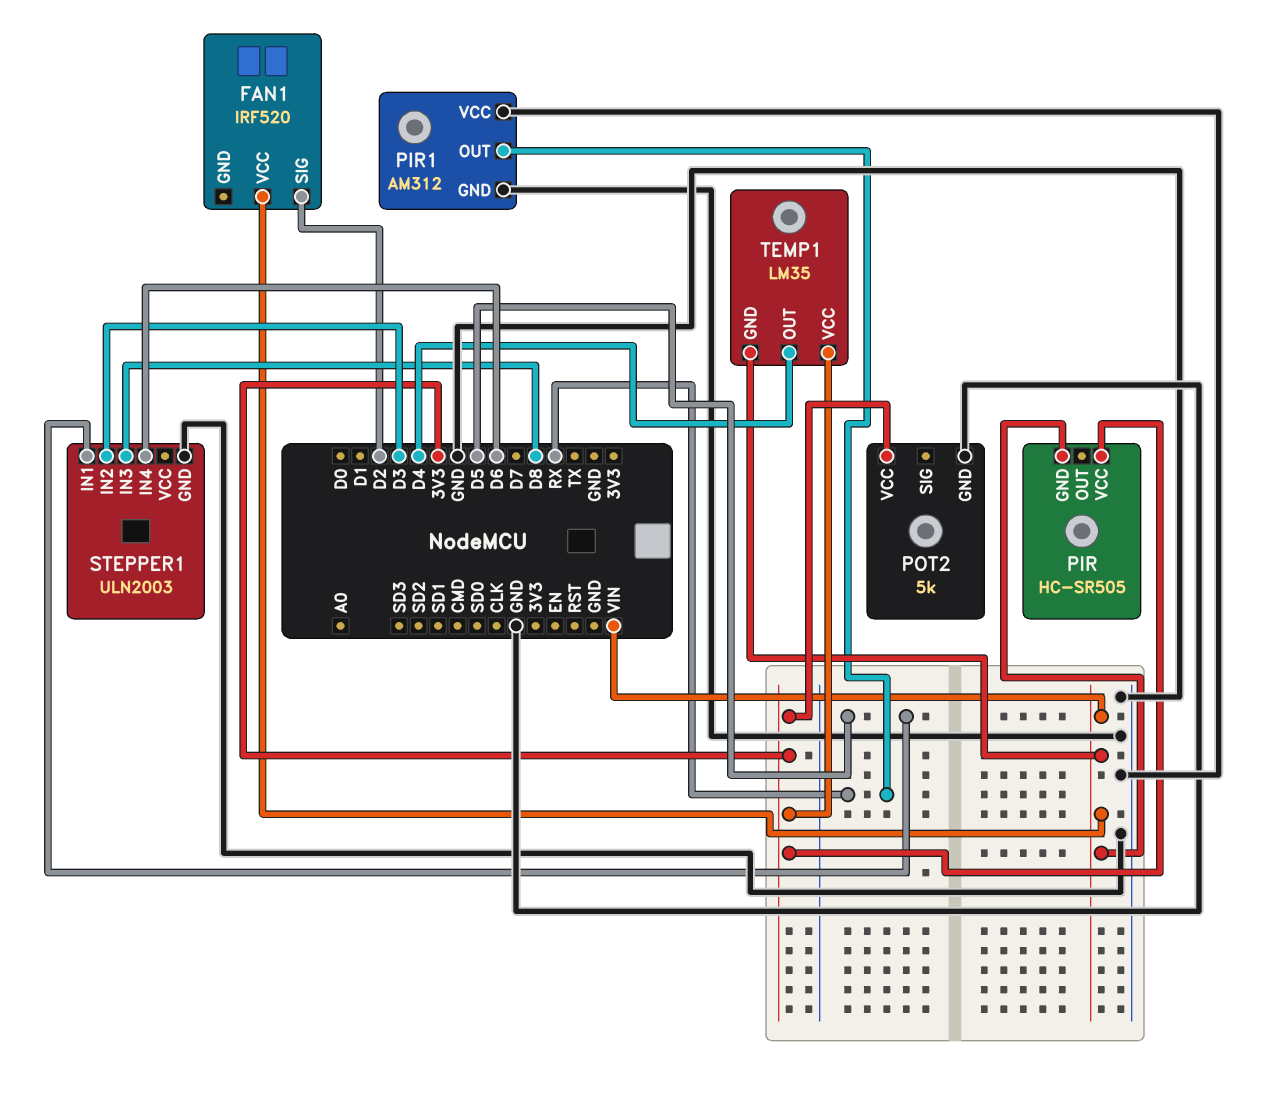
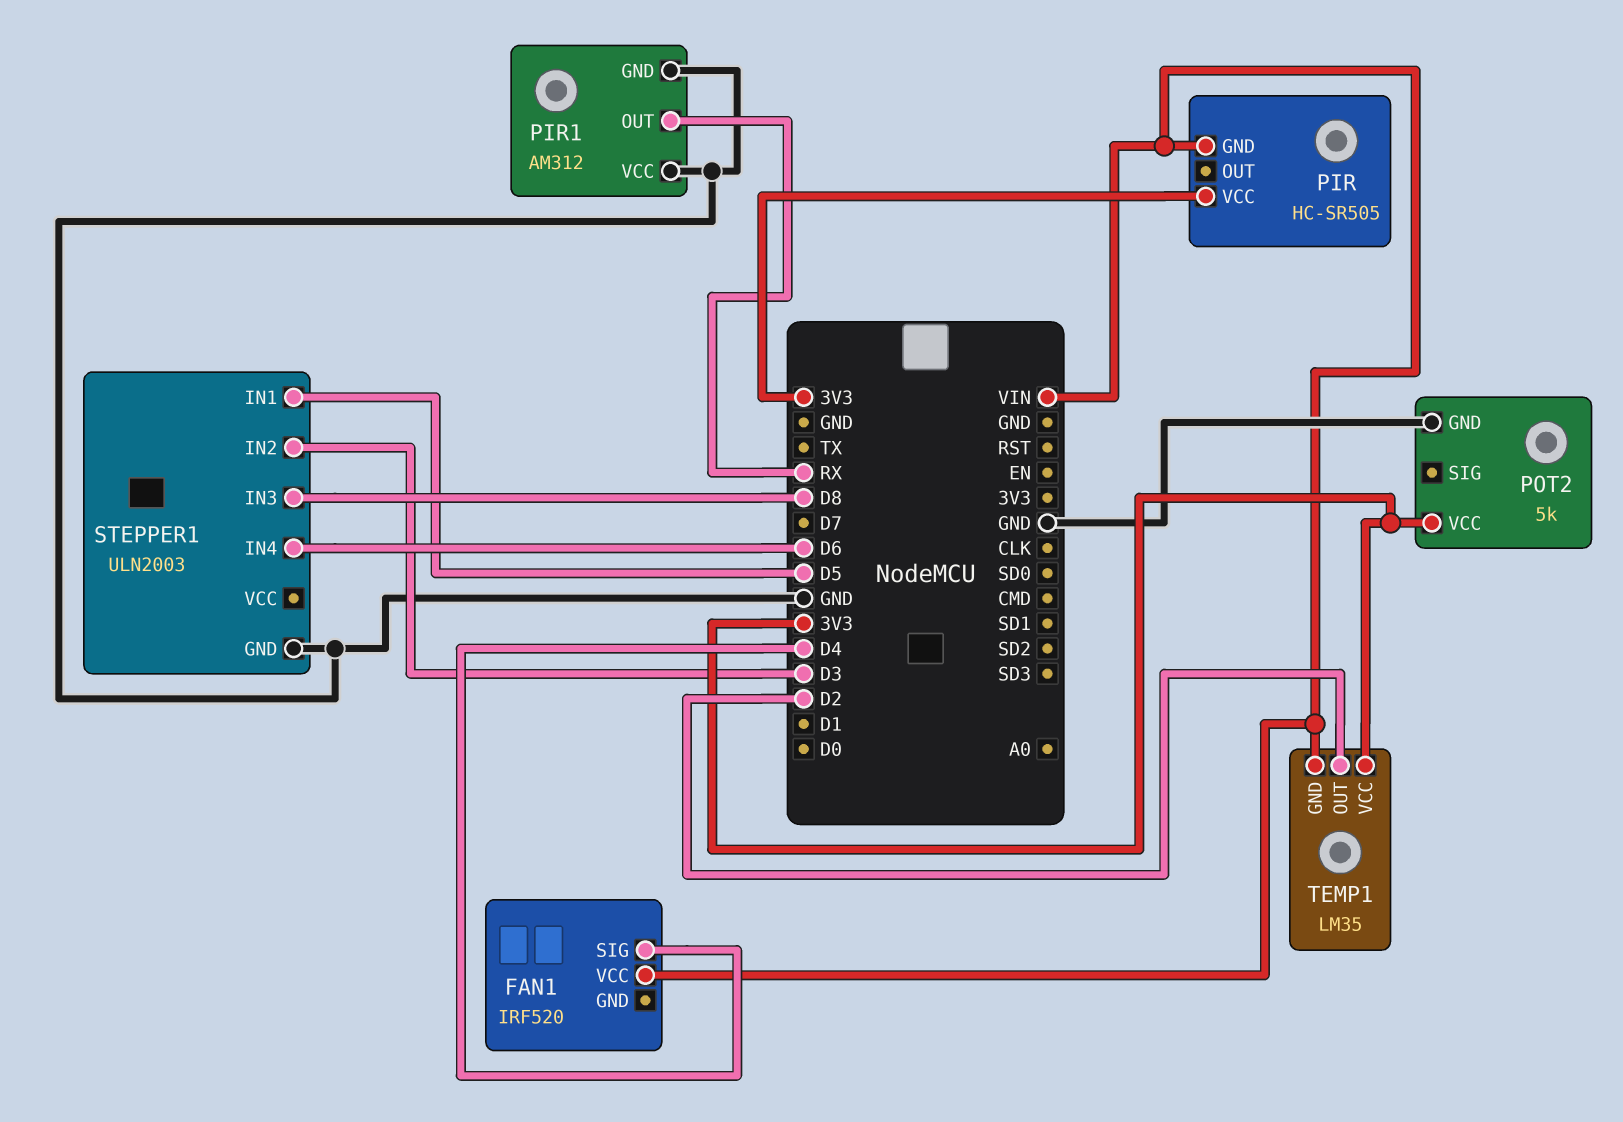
FAN1 pin SIG: D2 -> D4
TEMP1 pin OUT: D4 -> D2

